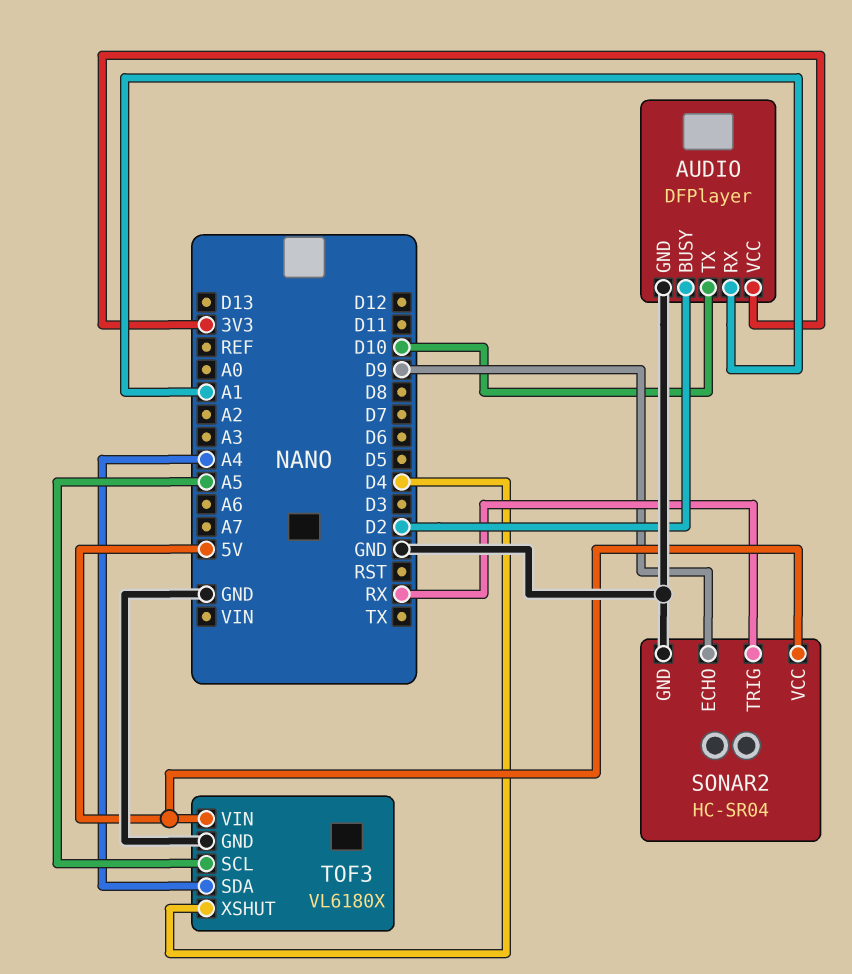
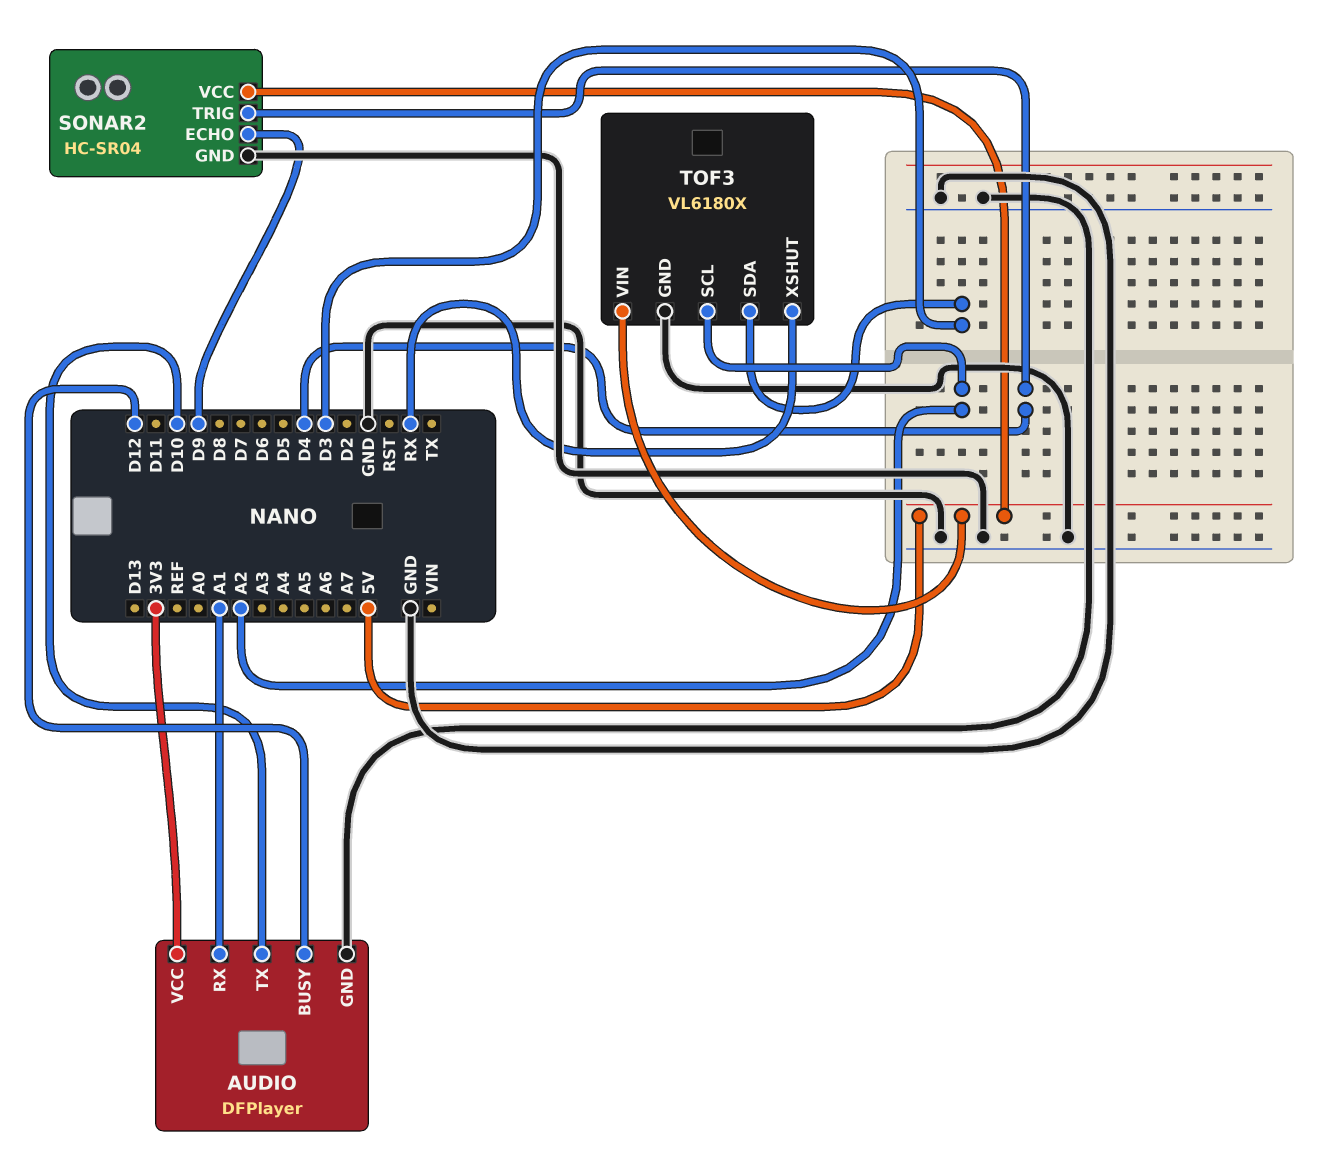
AUDIO pin BUSY: D2 -> D12
SONAR2 pin TRIG: RX -> D4
TOF3 pin SCL: A5 -> A2
TOF3 pin SDA: A4 -> D3
TOF3 pin XSHUT: D4 -> RX

